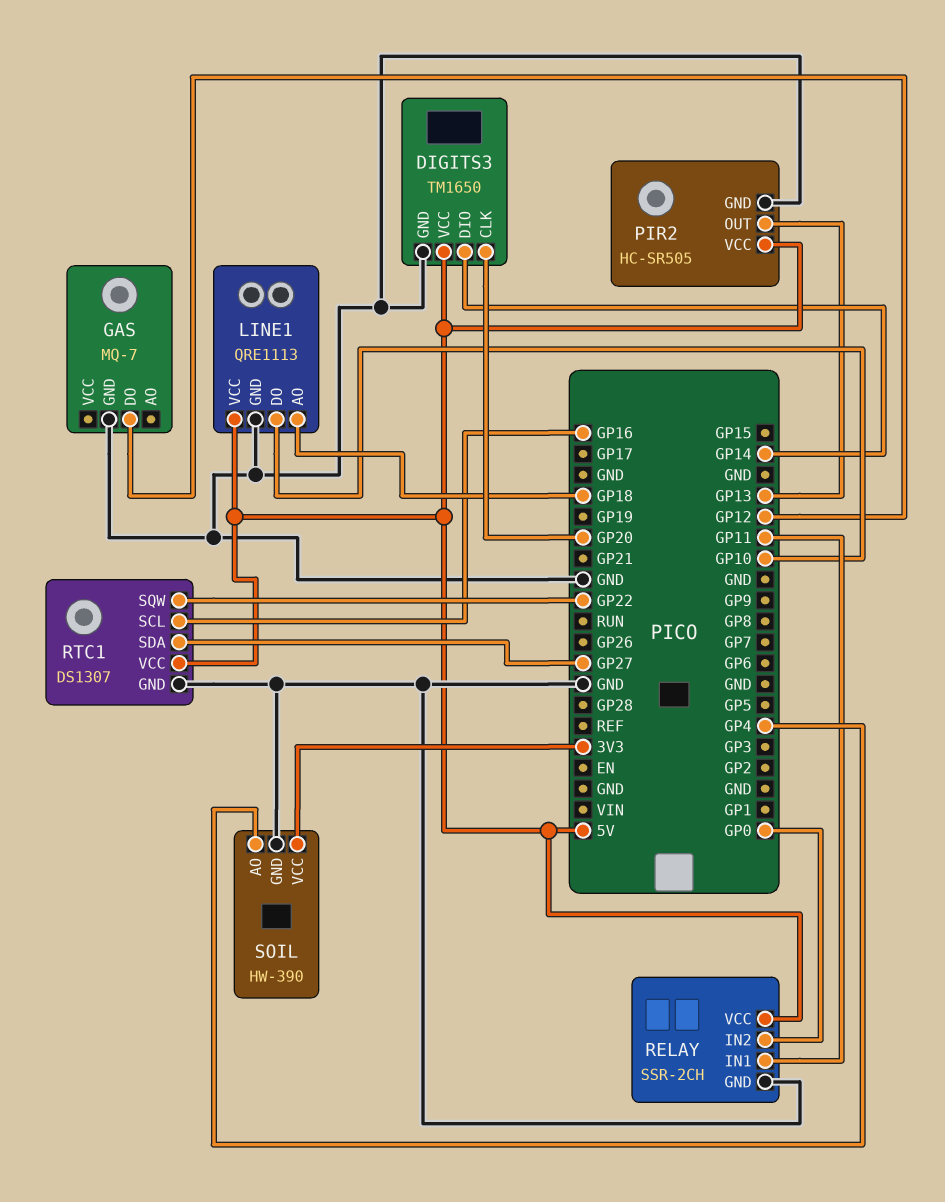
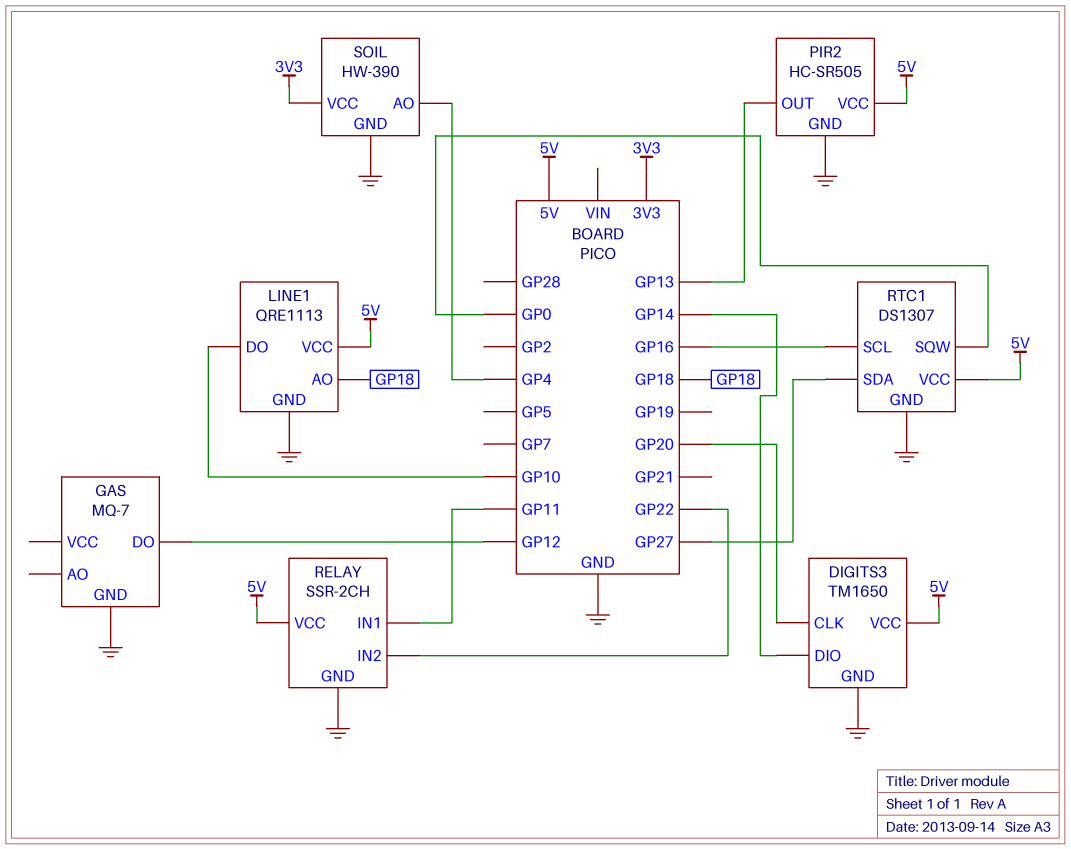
RELAY pin IN2: GP0 -> GP22
RTC1 pin SQW: GP22 -> GP0

